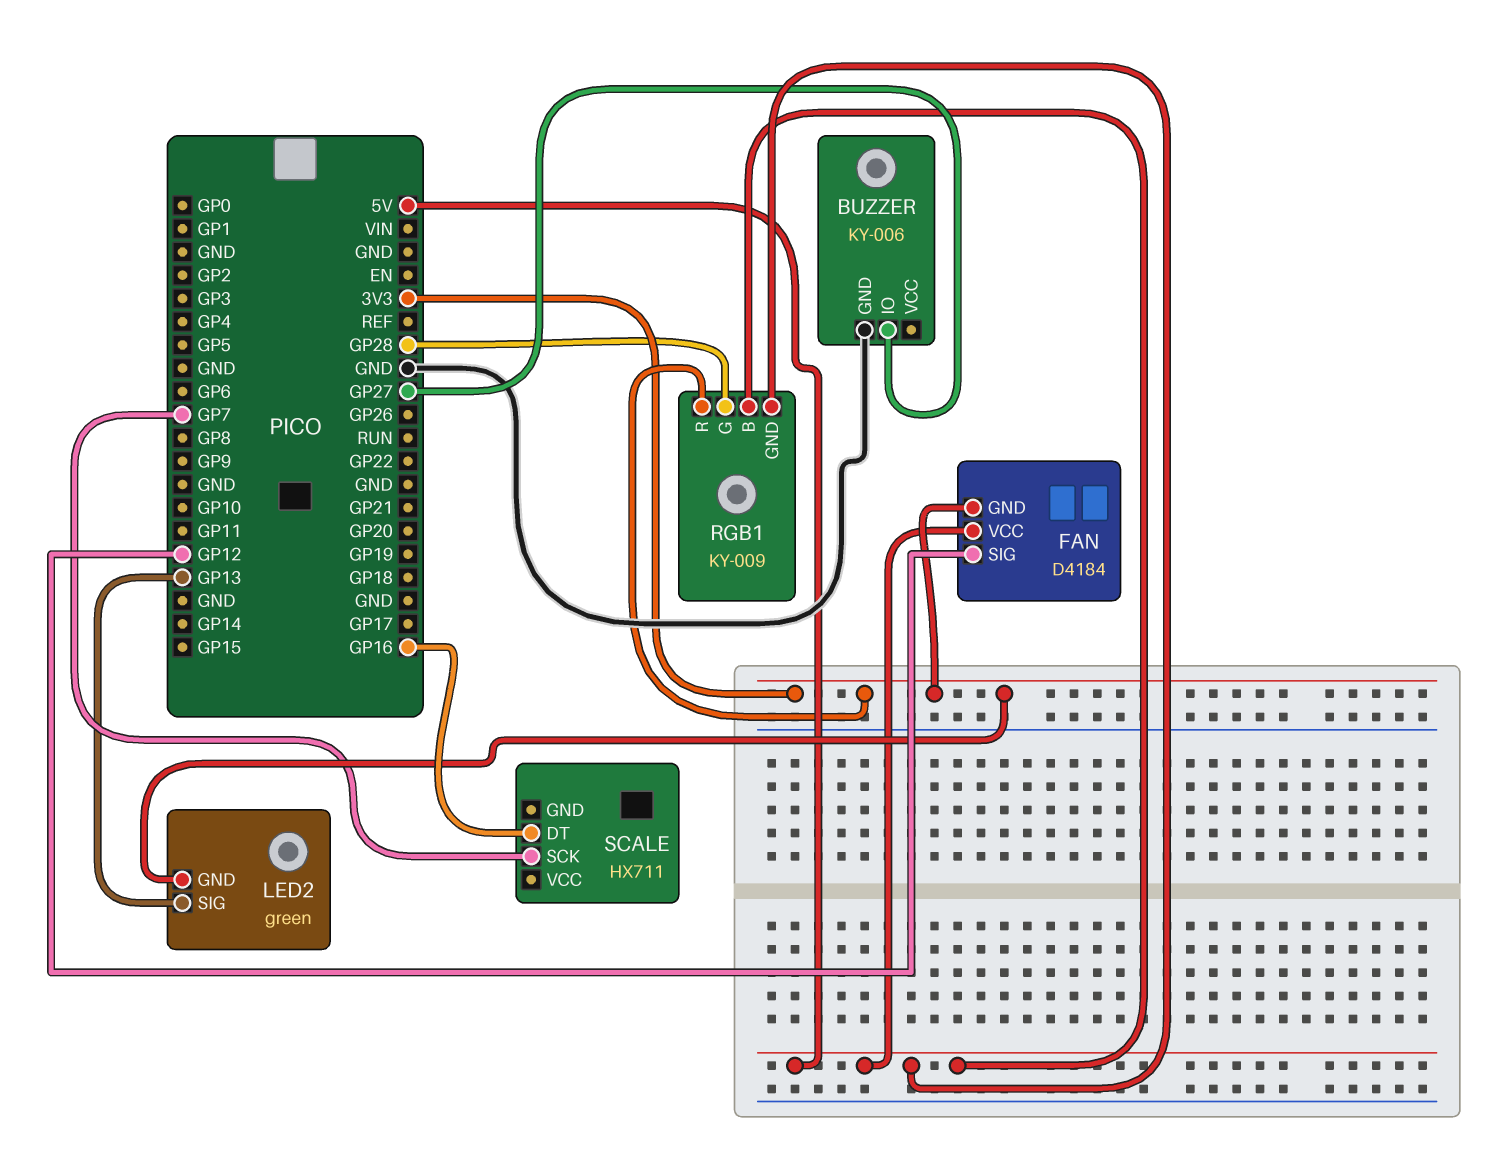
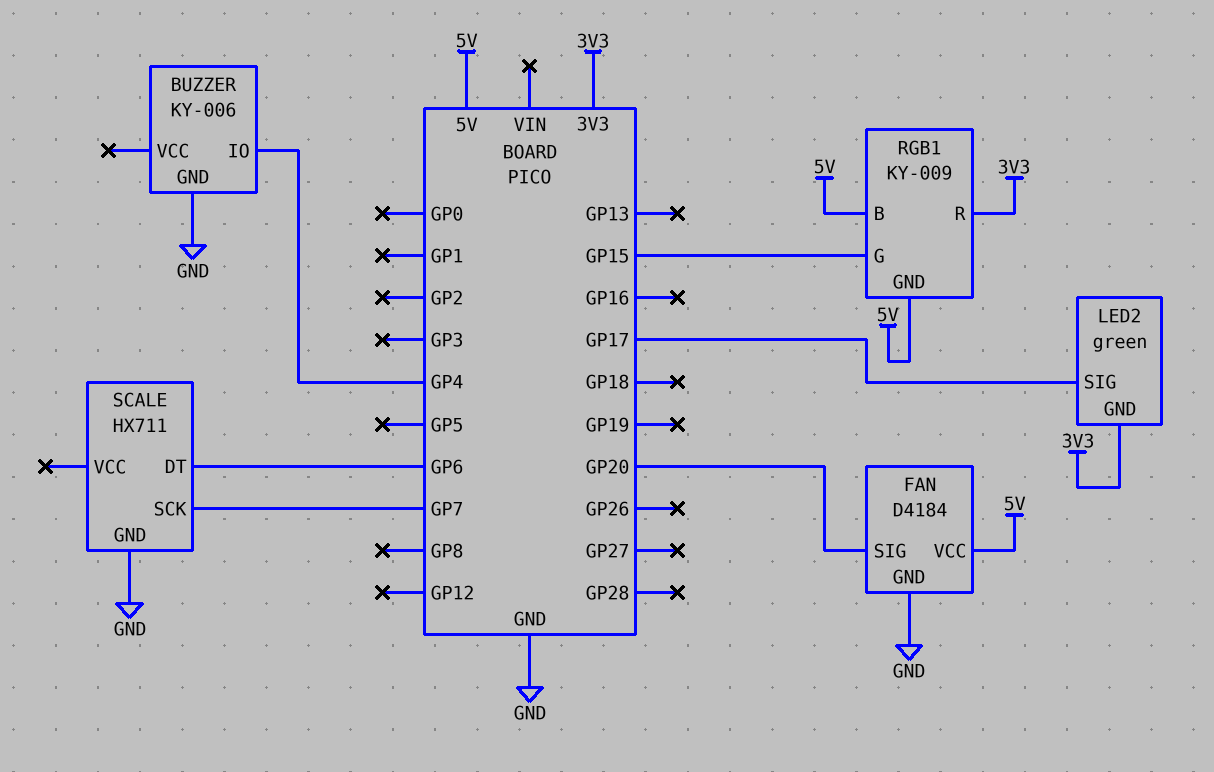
BUZZER pin IO: GP27 -> GP4
FAN pin GND: 3V3 -> GND
FAN pin SIG: GP12 -> GP20
LED2 pin SIG: GP13 -> GP17
RGB1 pin G: GP28 -> GP15
SCALE pin DT: GP16 -> GP6
SCALE pin GND: none -> GND

